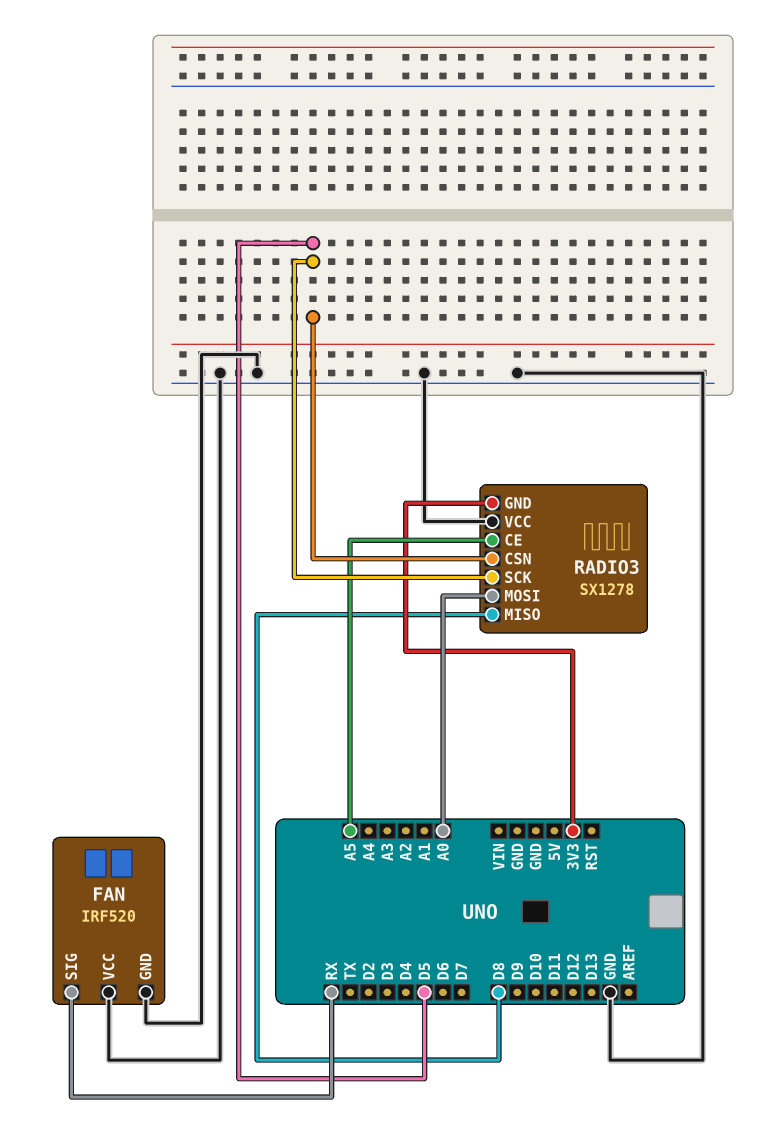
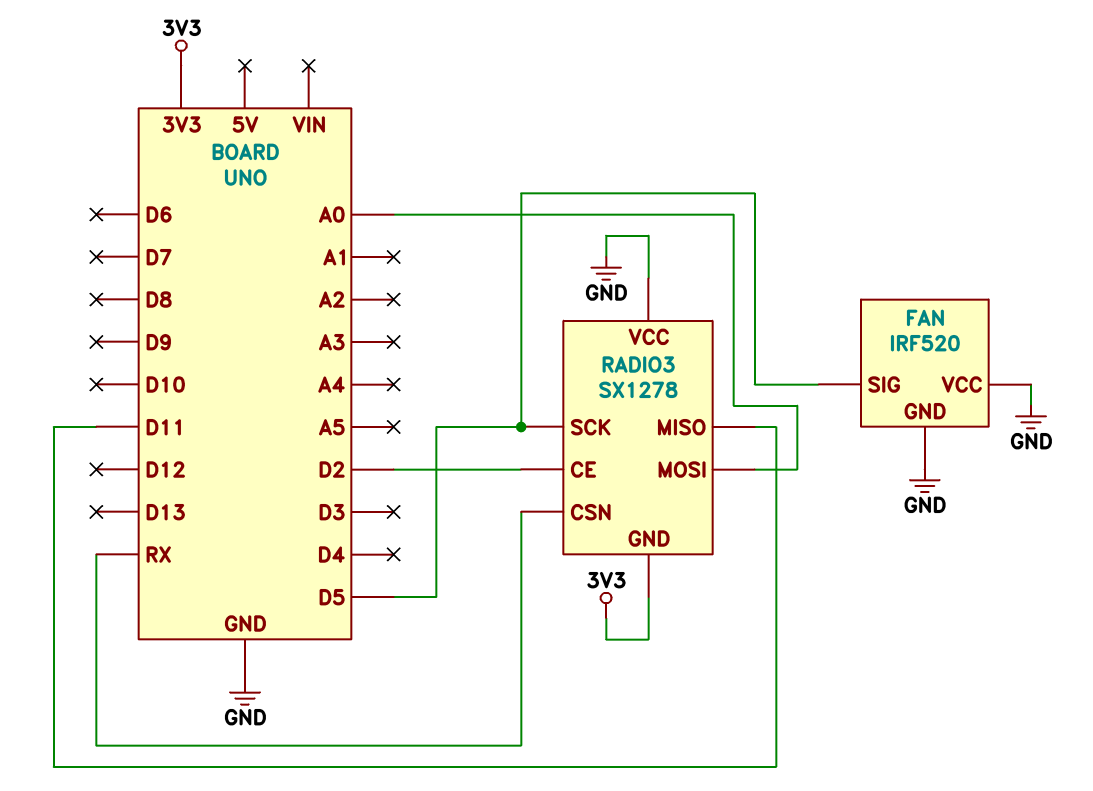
FAN pin SIG: RX -> D5
RADIO3 pin CE: A5 -> D2
RADIO3 pin CSN: D5 -> RX
RADIO3 pin MISO: D8 -> D11

